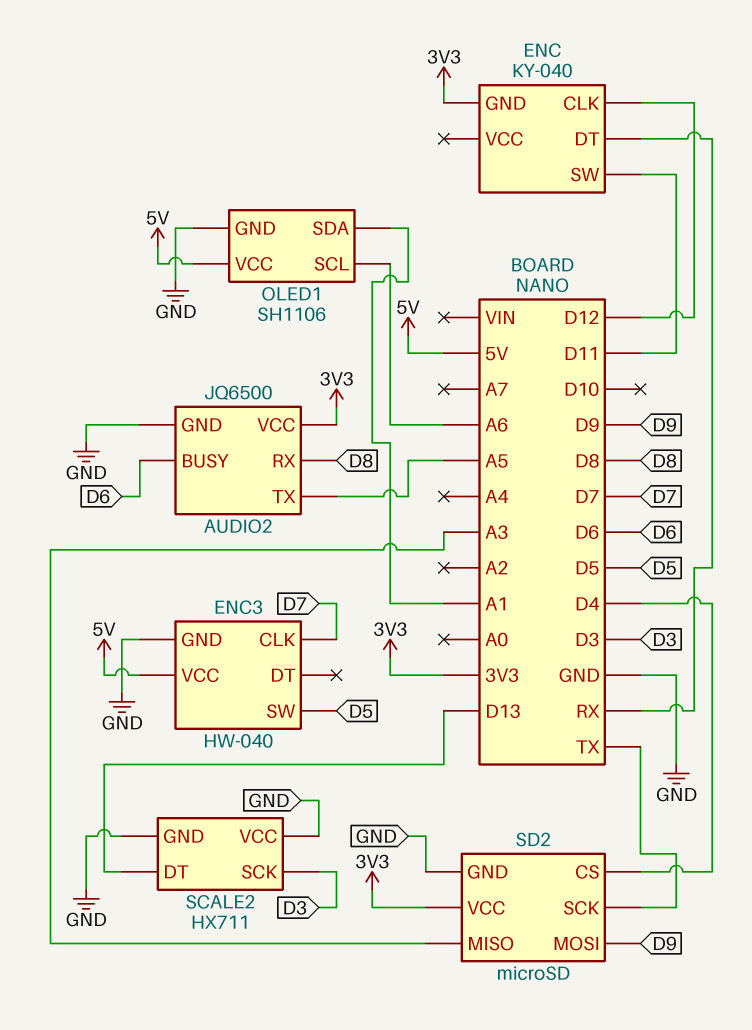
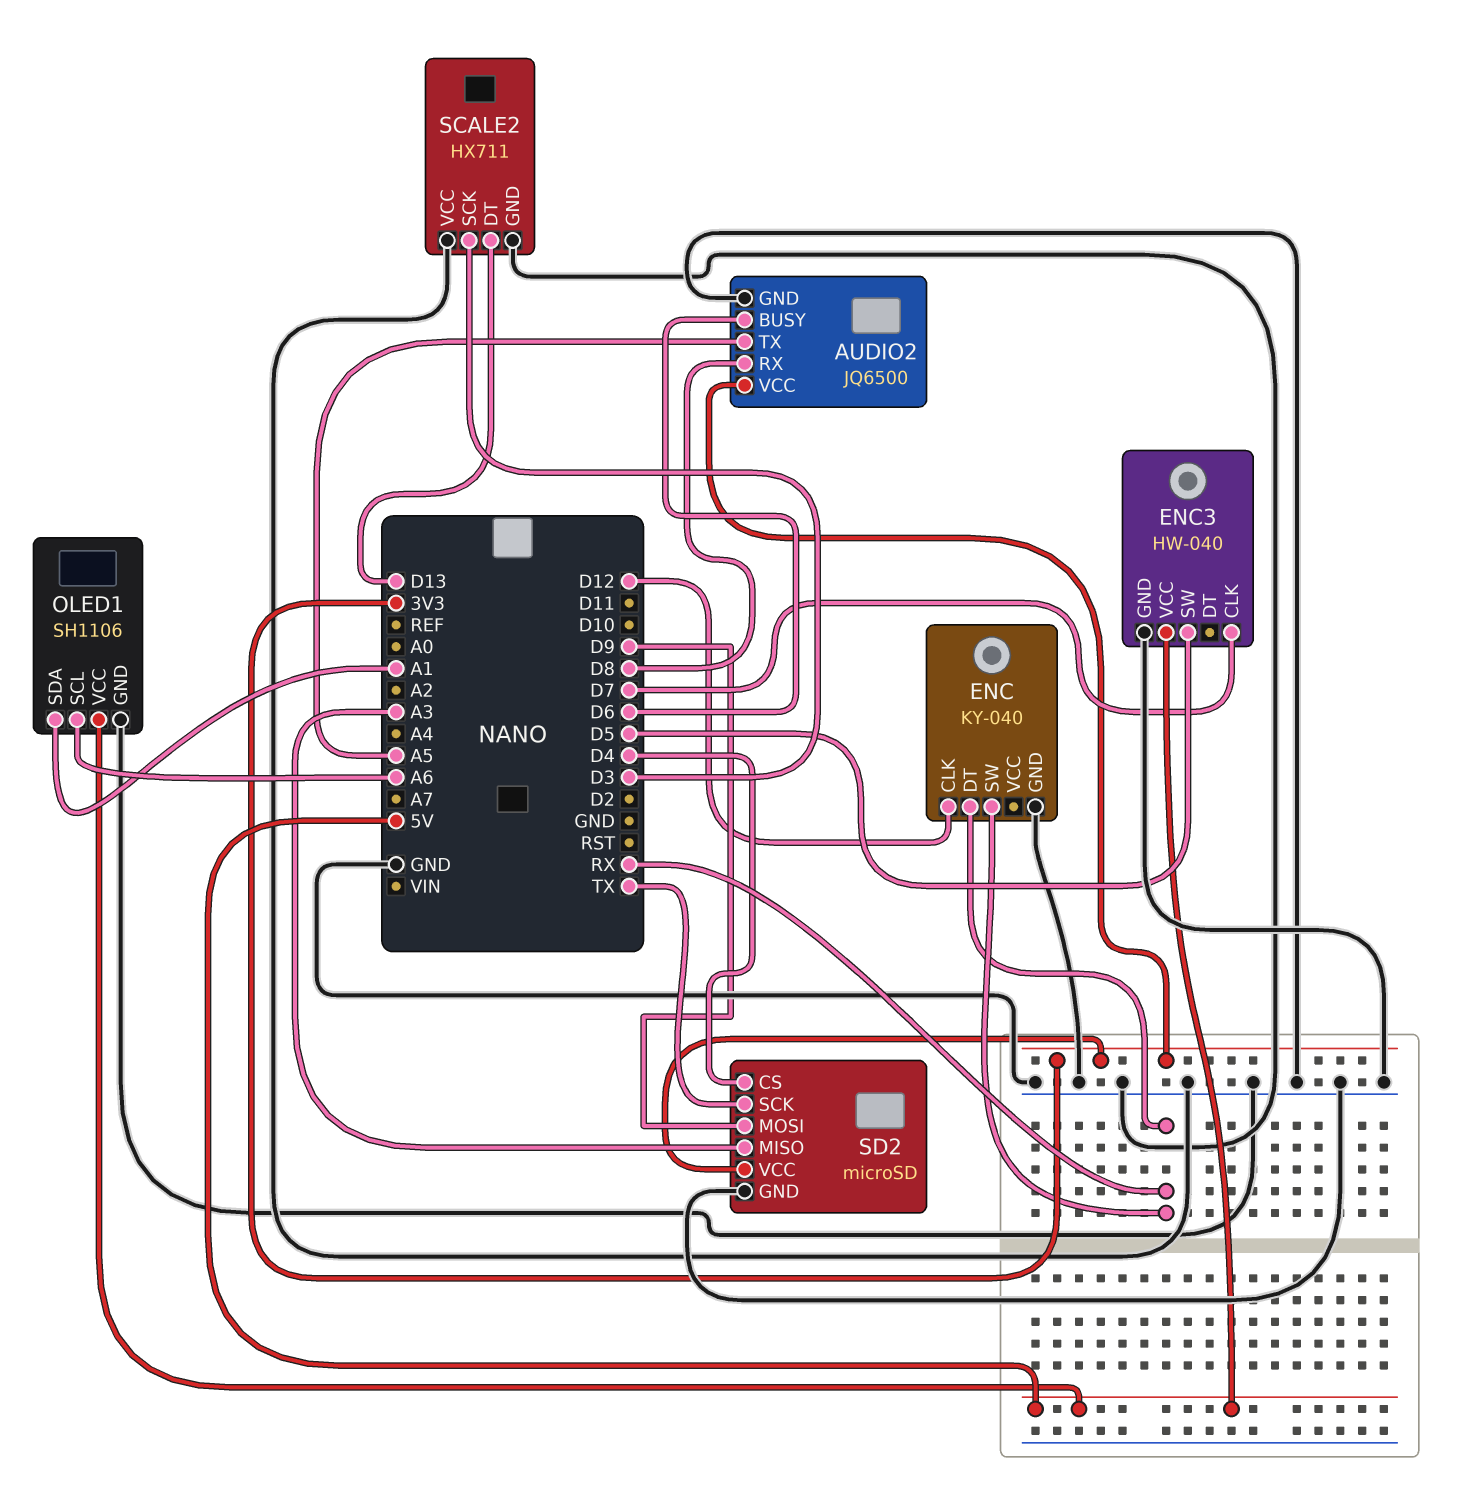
ENC pin GND: 3V3 -> GND
ENC pin SW: D11 -> RX

